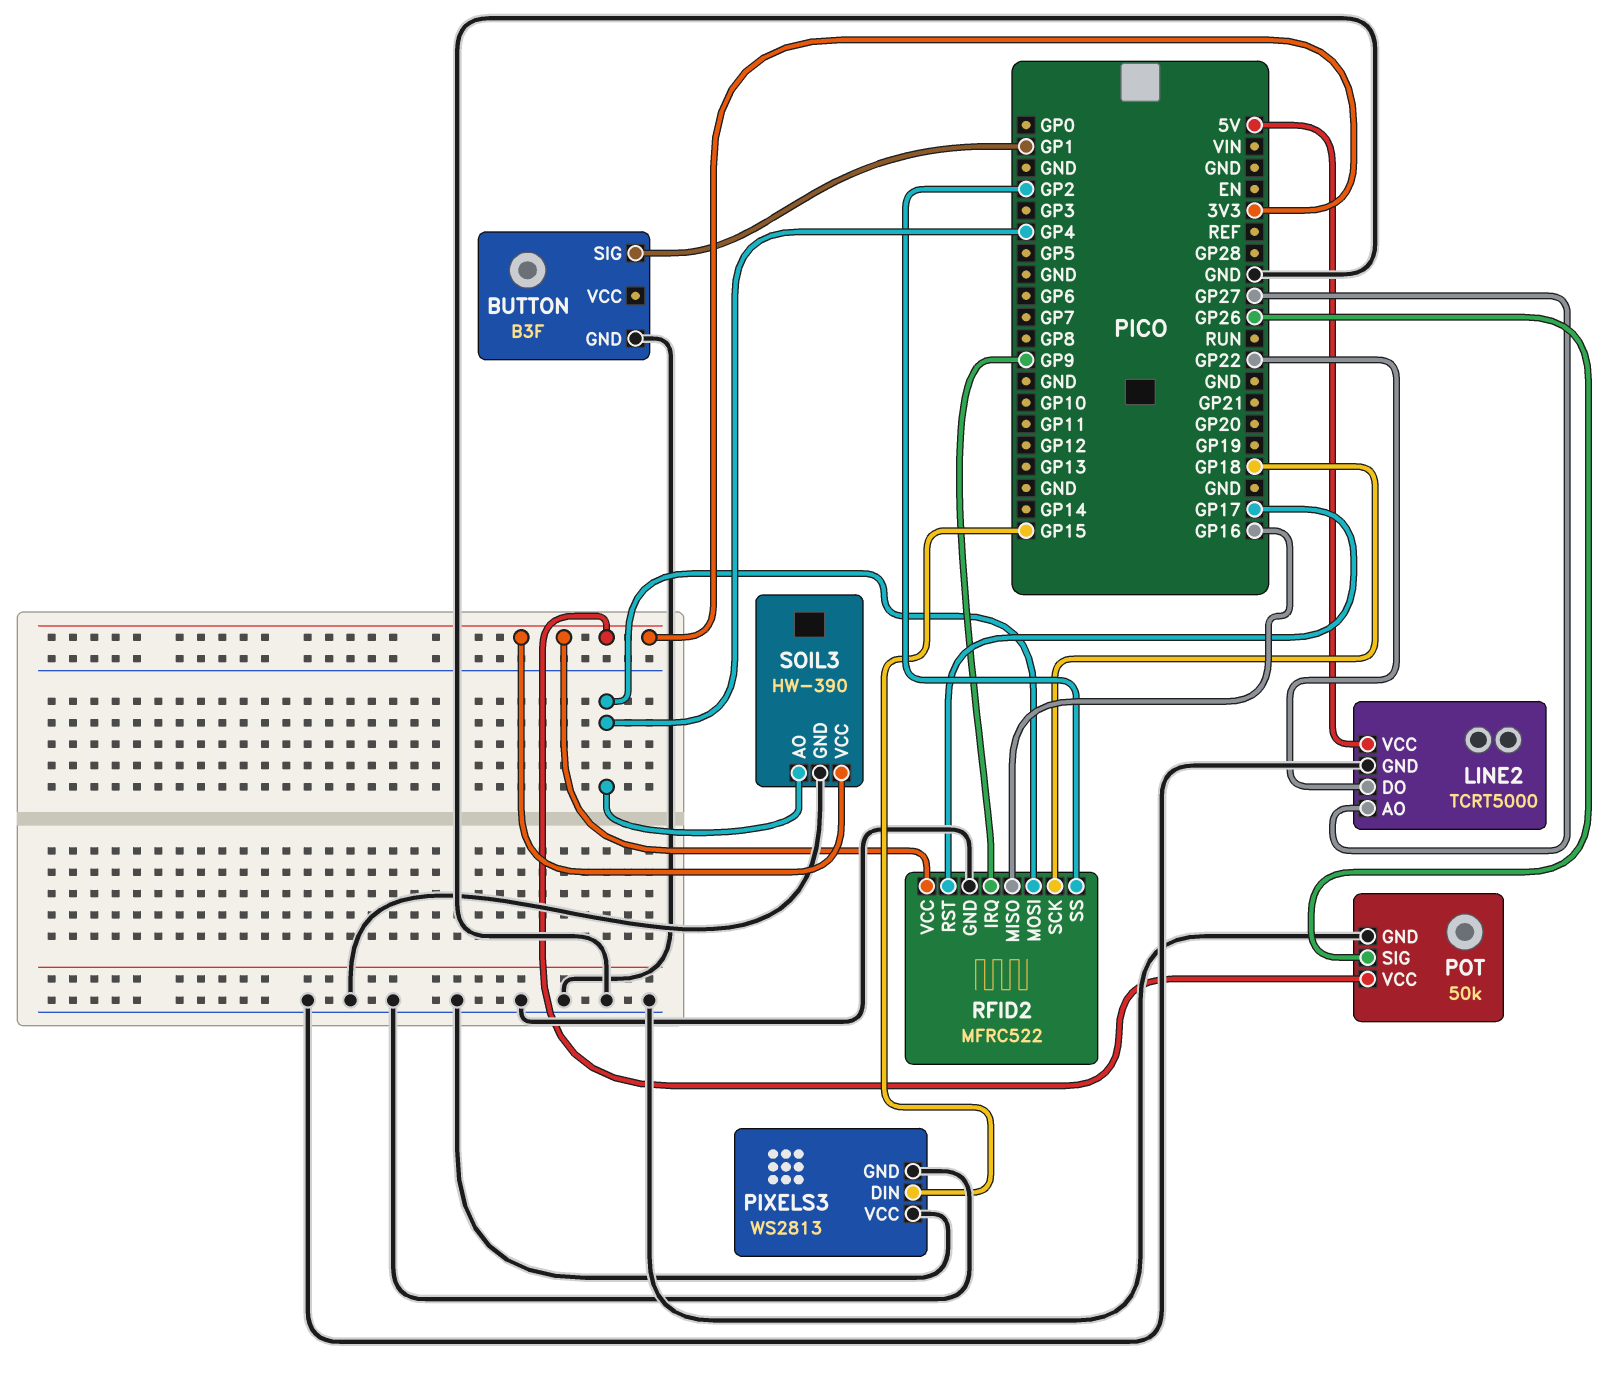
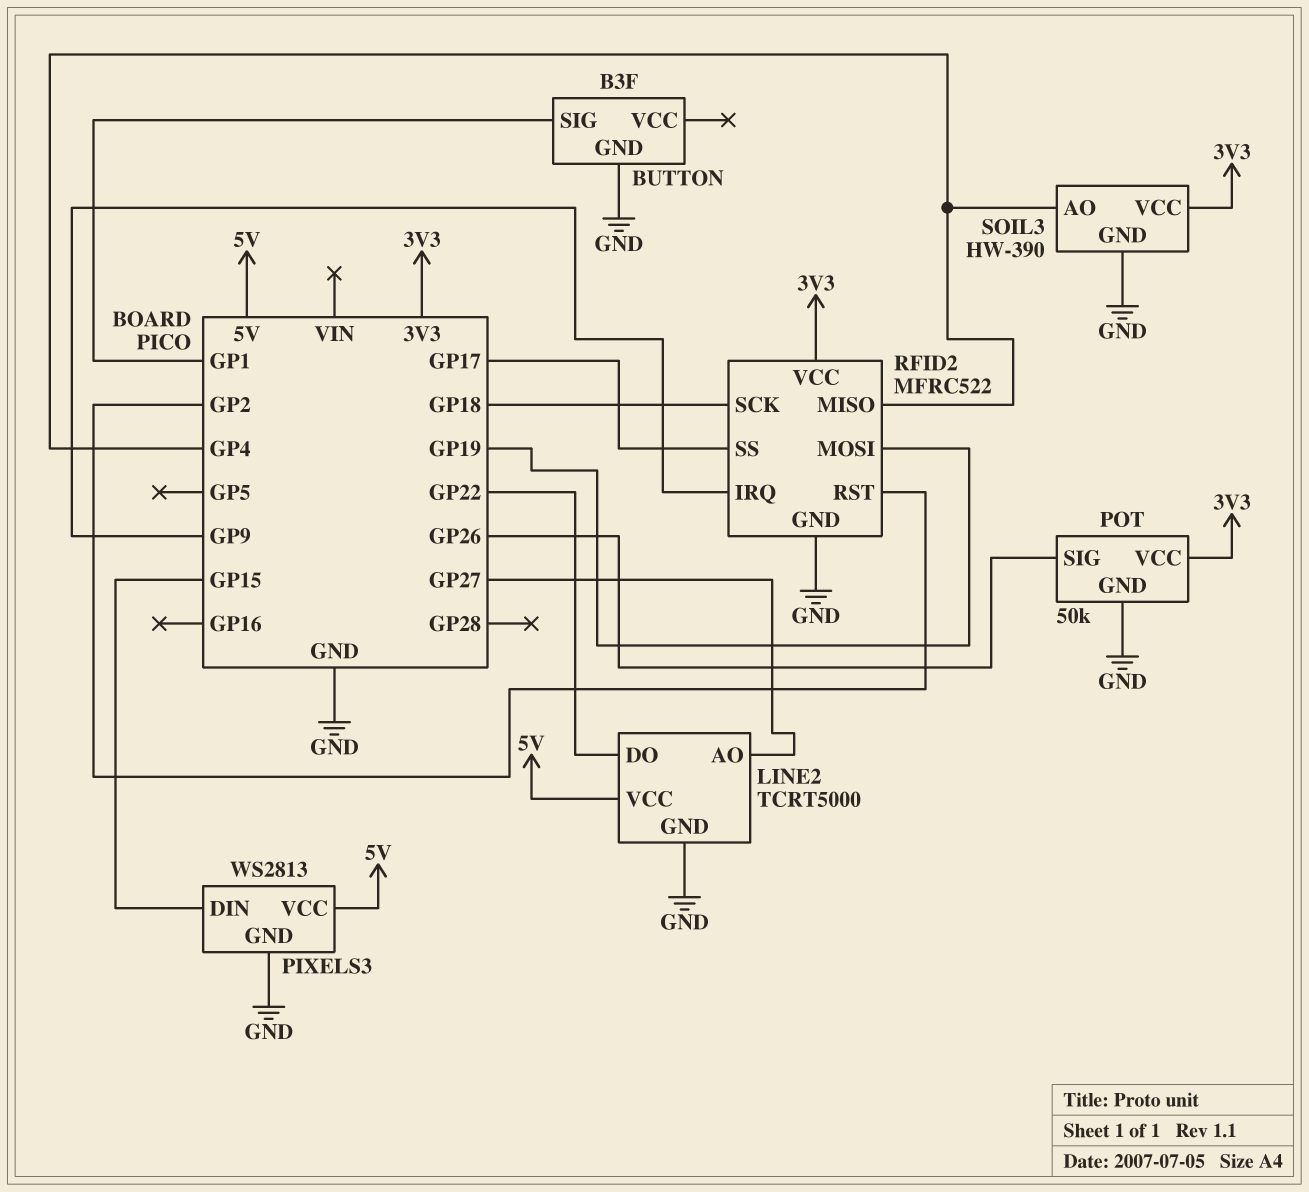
PIXELS3 pin VCC: GND -> 5V
RFID2 pin MISO: GP16 -> GP4
RFID2 pin MOSI: GP4 -> GP19
RFID2 pin RST: GP17 -> GP2
RFID2 pin SS: GP2 -> GP17

